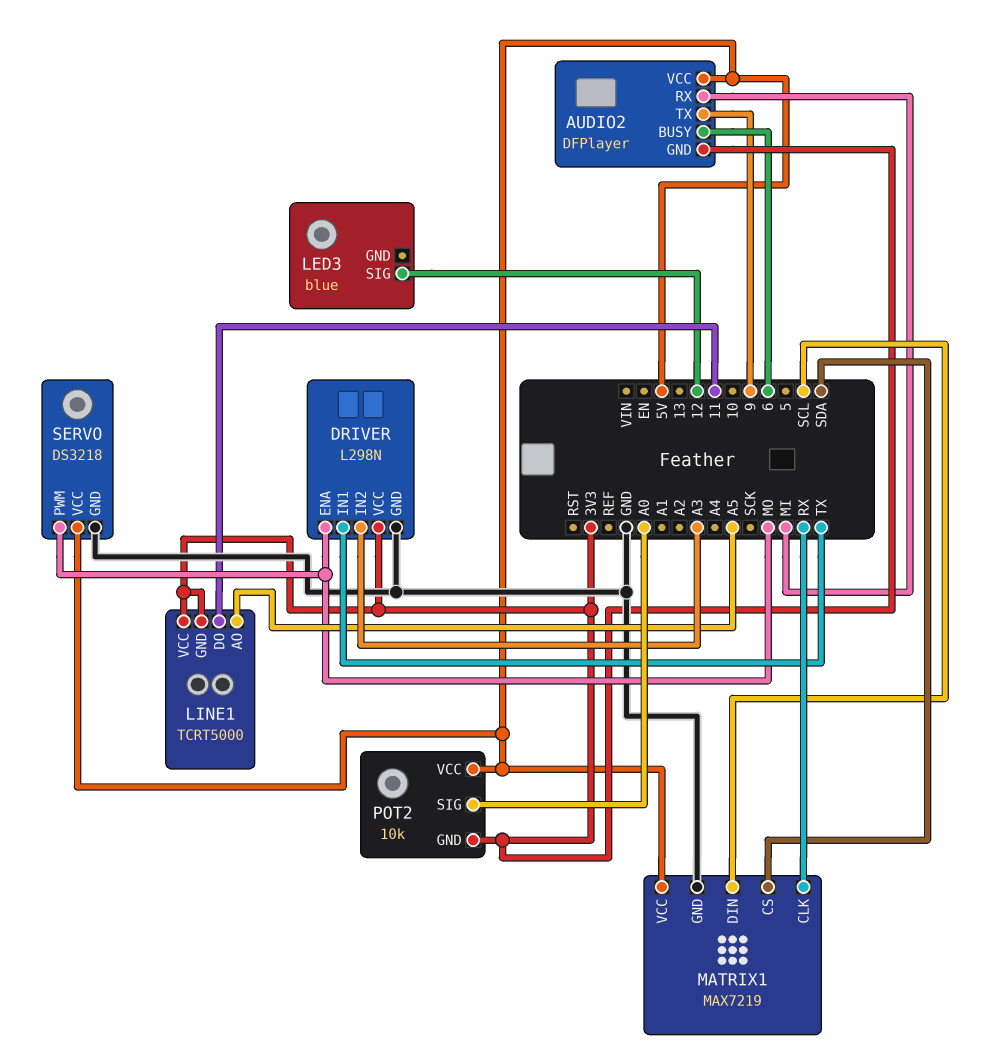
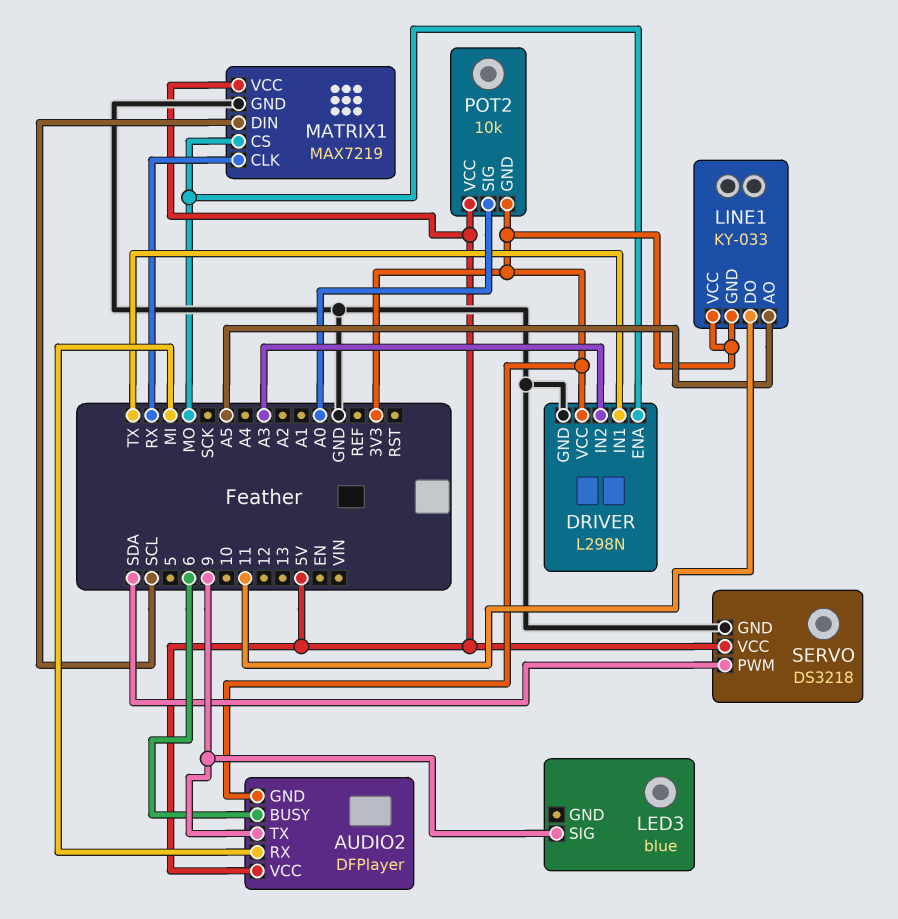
LED3 pin SIG: 12 -> 9
LINE1: TCRT5000 -> KY-033
MATRIX1 pin CS: SDA -> MO
SERVO pin PWM: MO -> SDA

